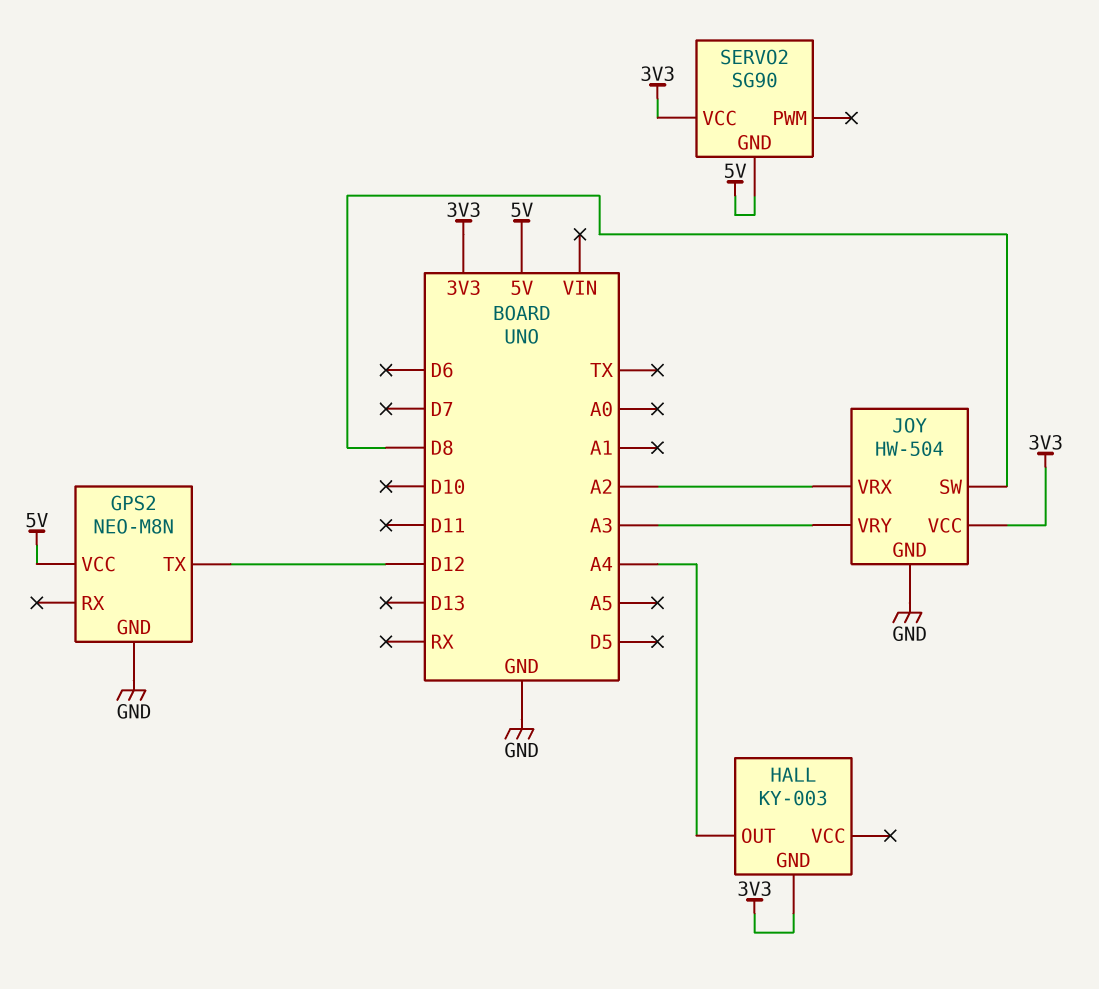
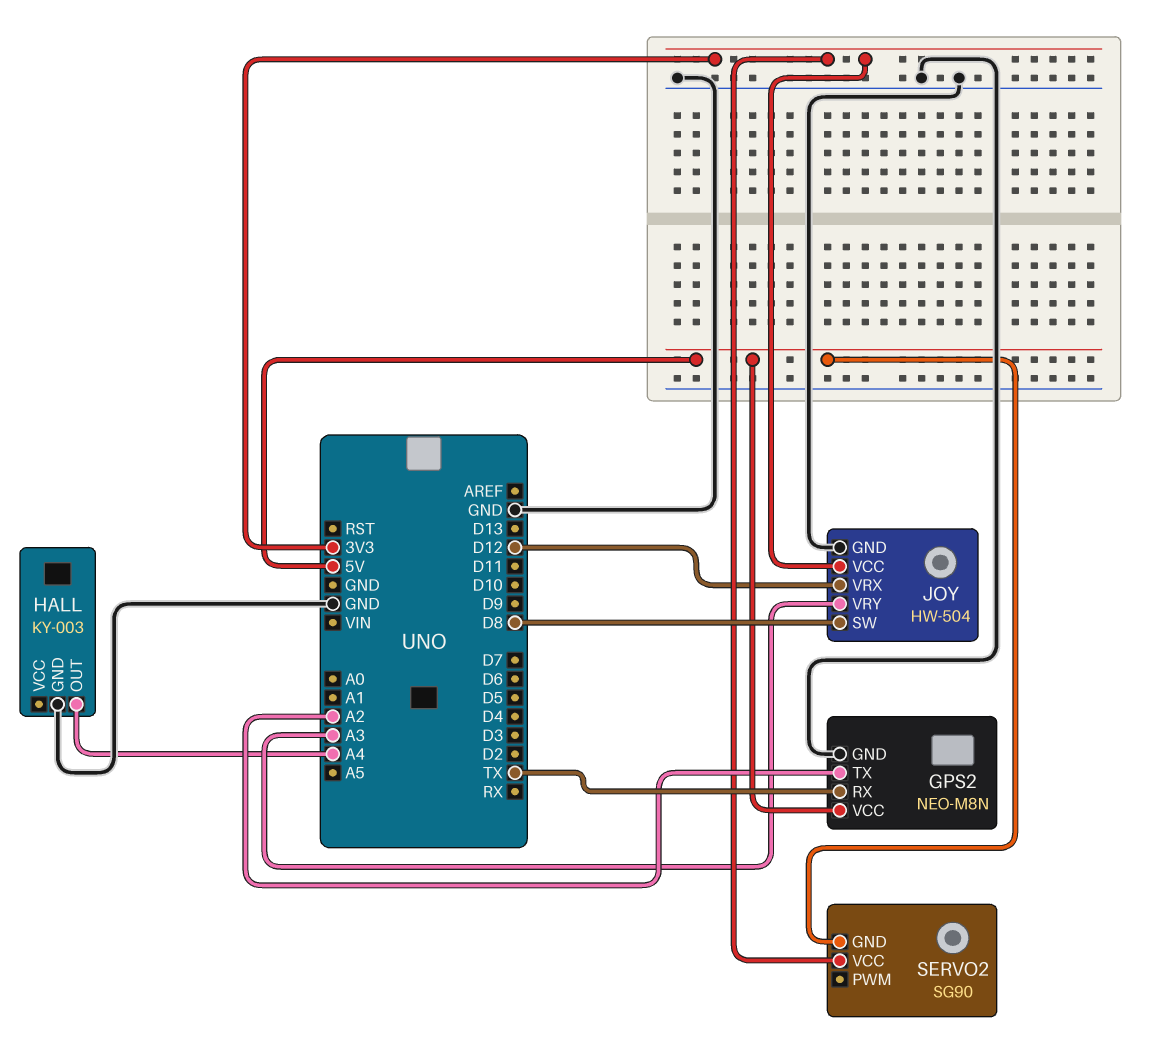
GPS2 pin RX: none -> TX
GPS2 pin TX: D12 -> A2
HALL pin GND: 3V3 -> GND
JOY pin VRX: A2 -> D12

